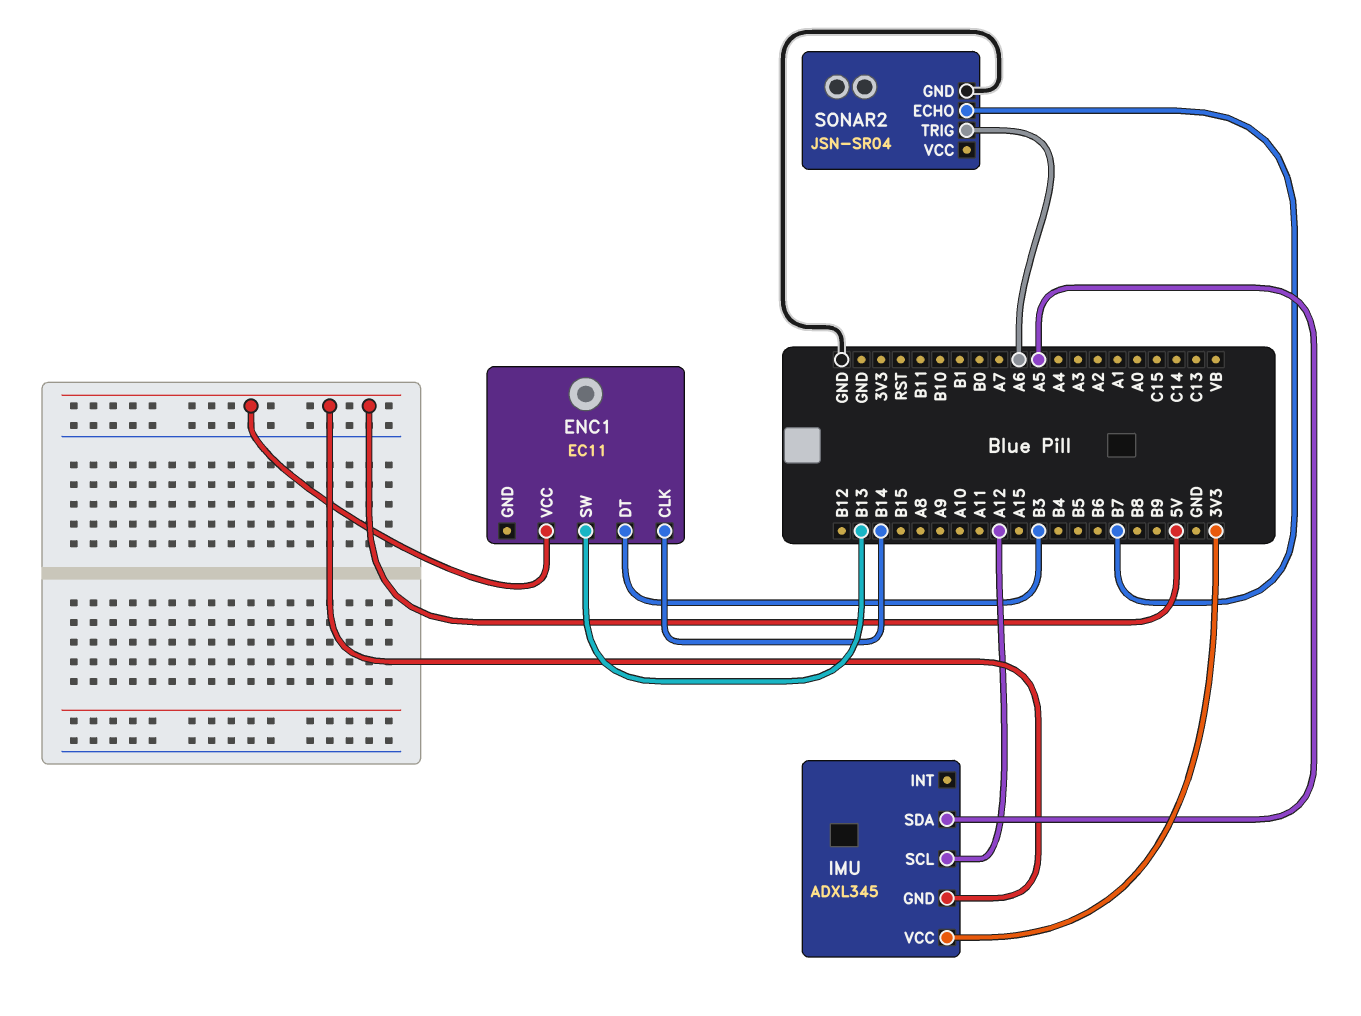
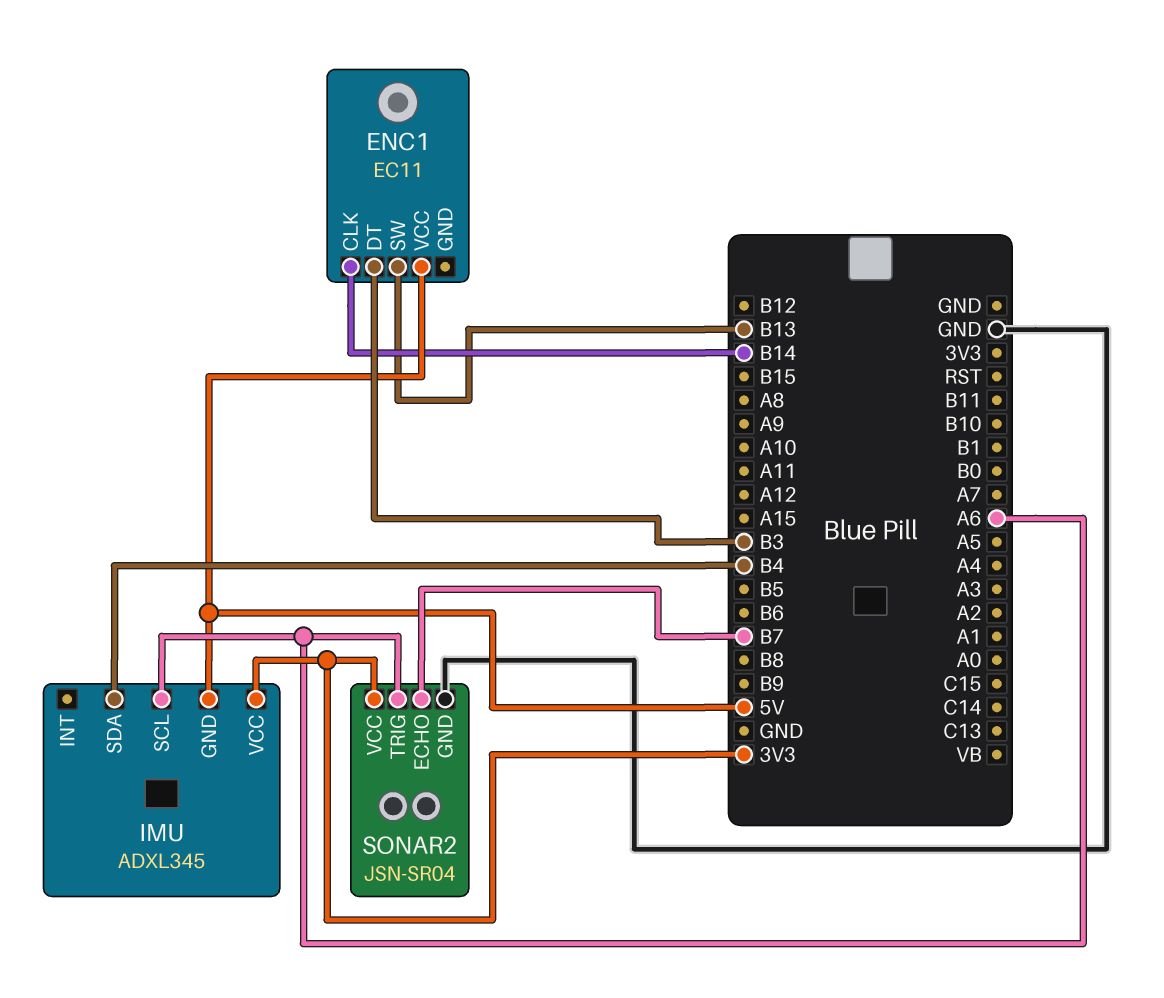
IMU pin SCL: A12 -> A6
IMU pin SDA: A5 -> B4
SONAR2 pin VCC: none -> 3V3

